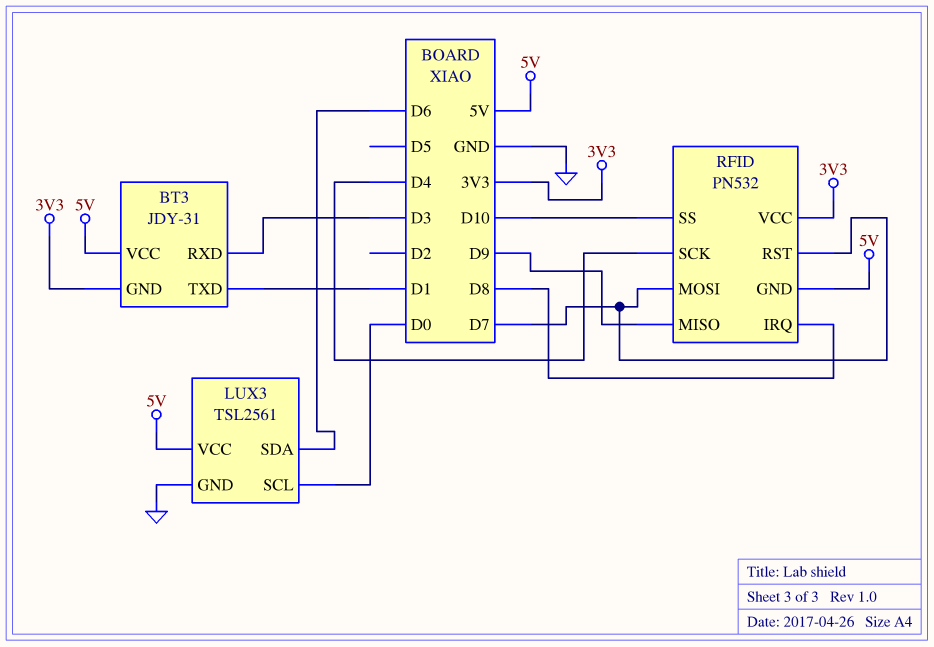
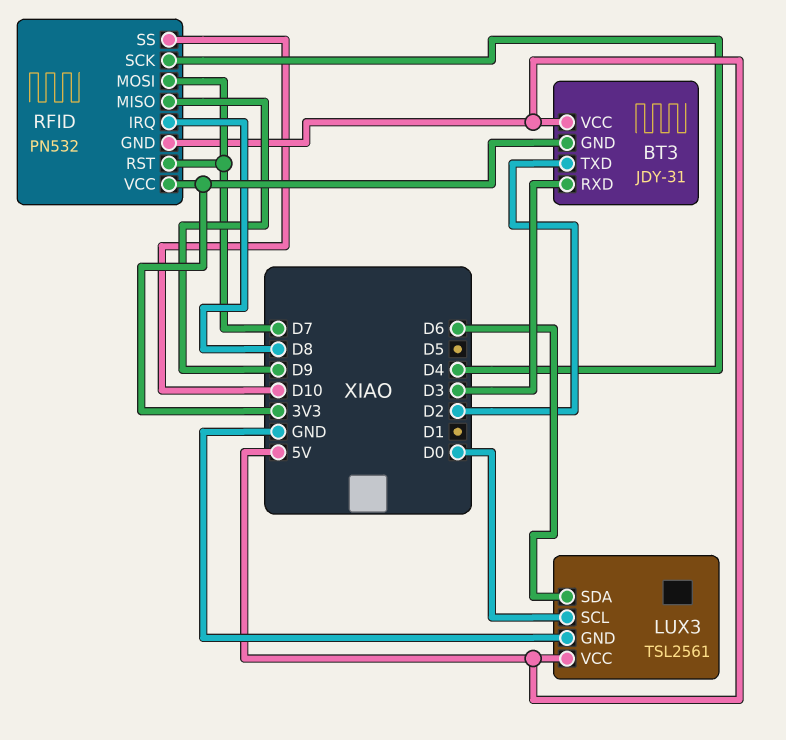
BT3 pin TXD: D1 -> D2

